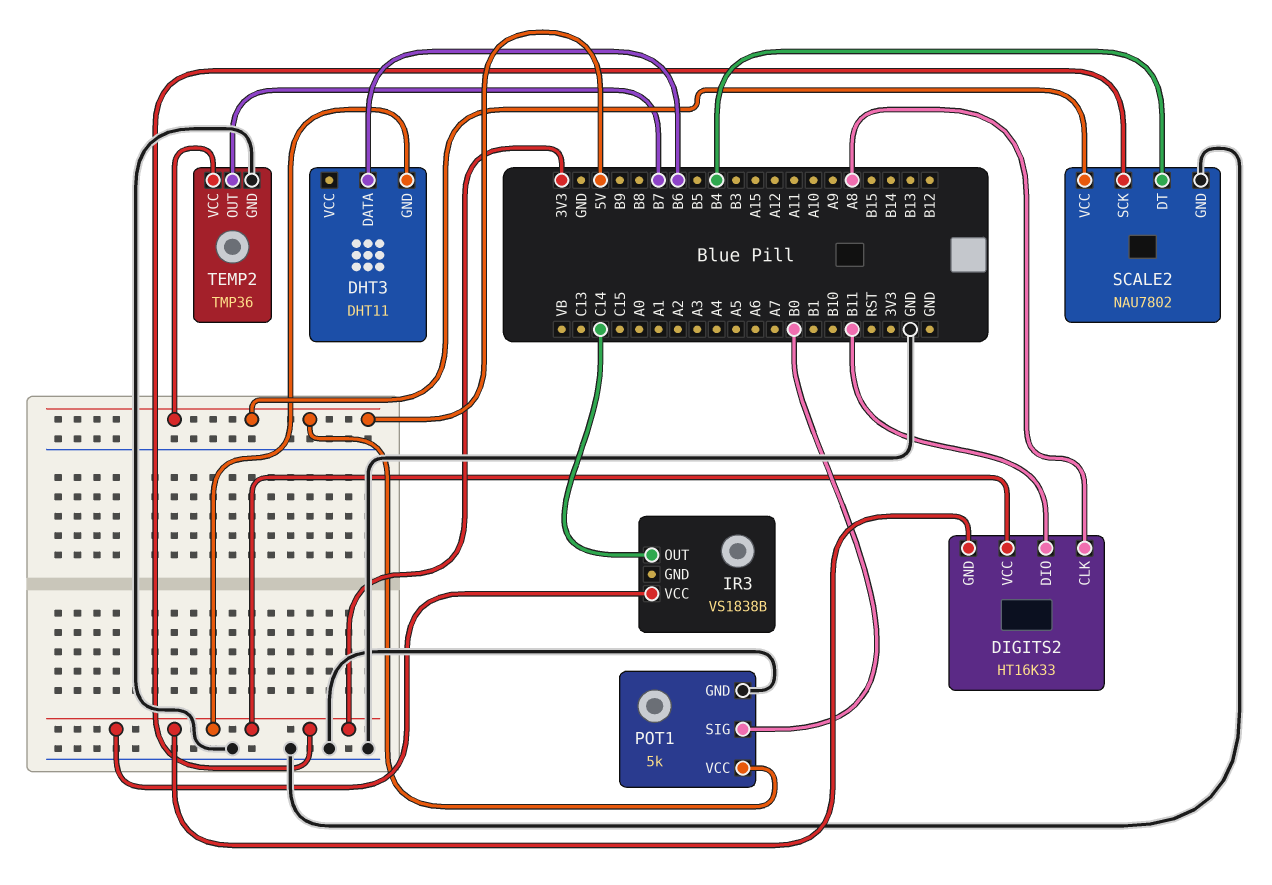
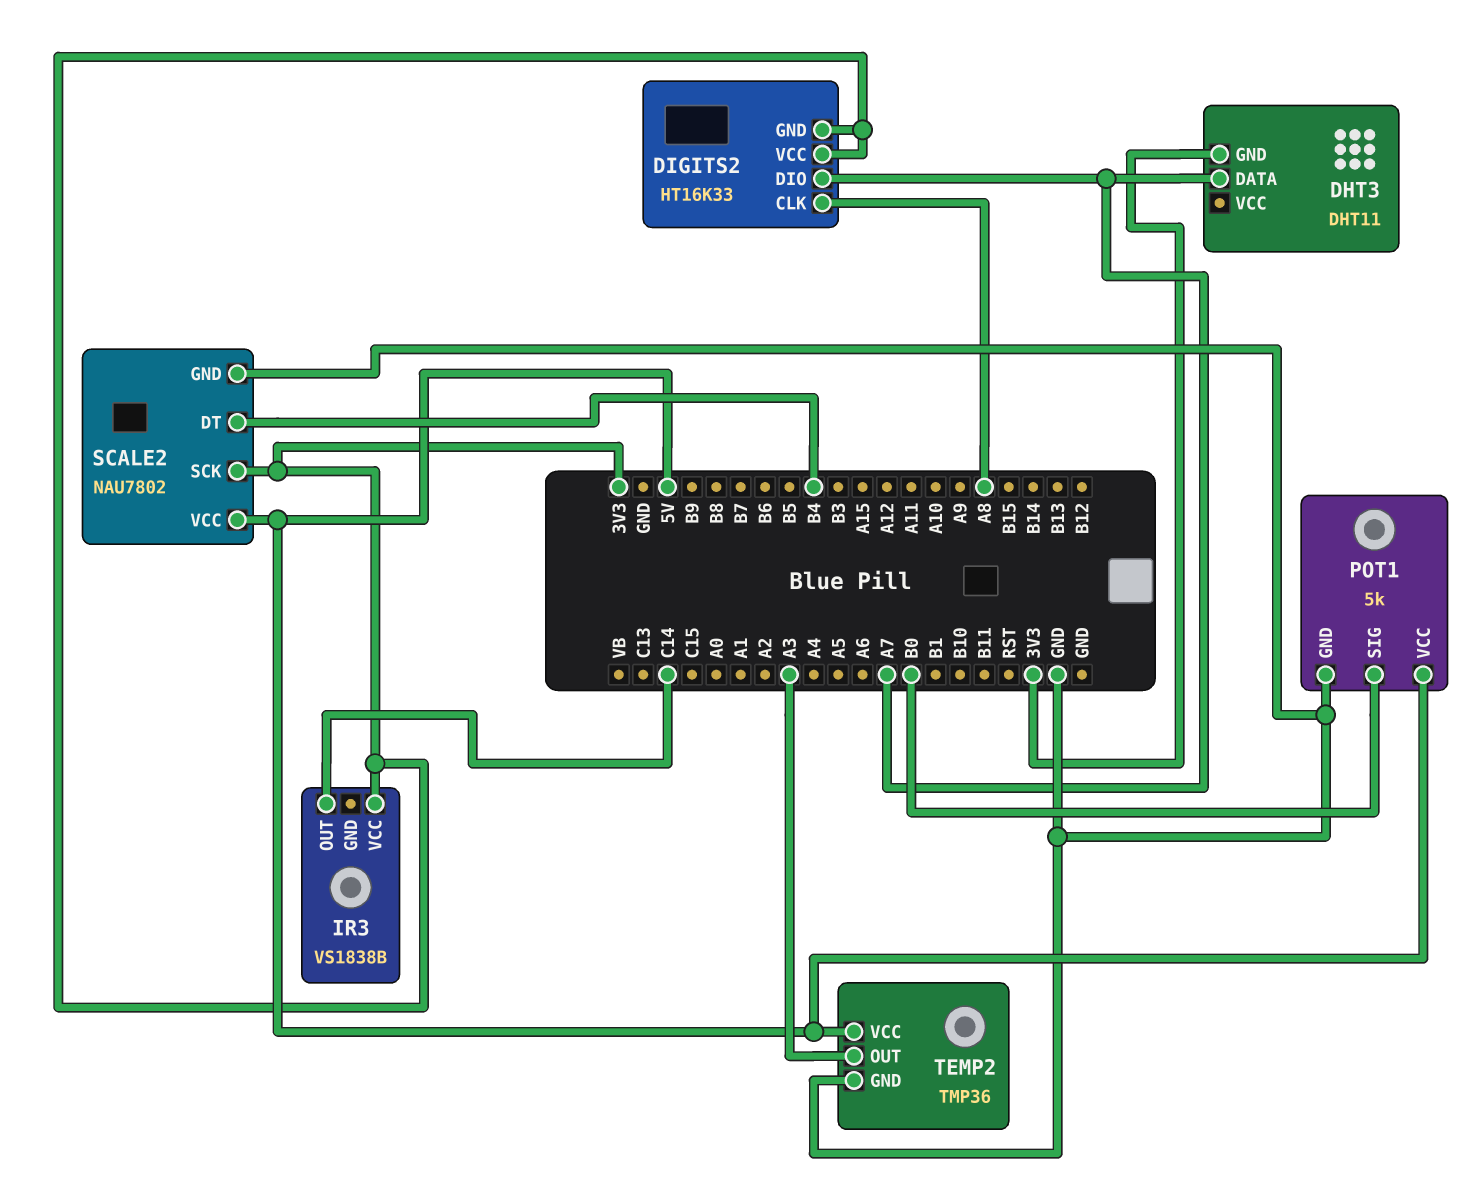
DHT3 pin DATA: B6 -> A7
DIGITS2 pin DIO: B11 -> A7
TEMP2 pin OUT: B7 -> A3

